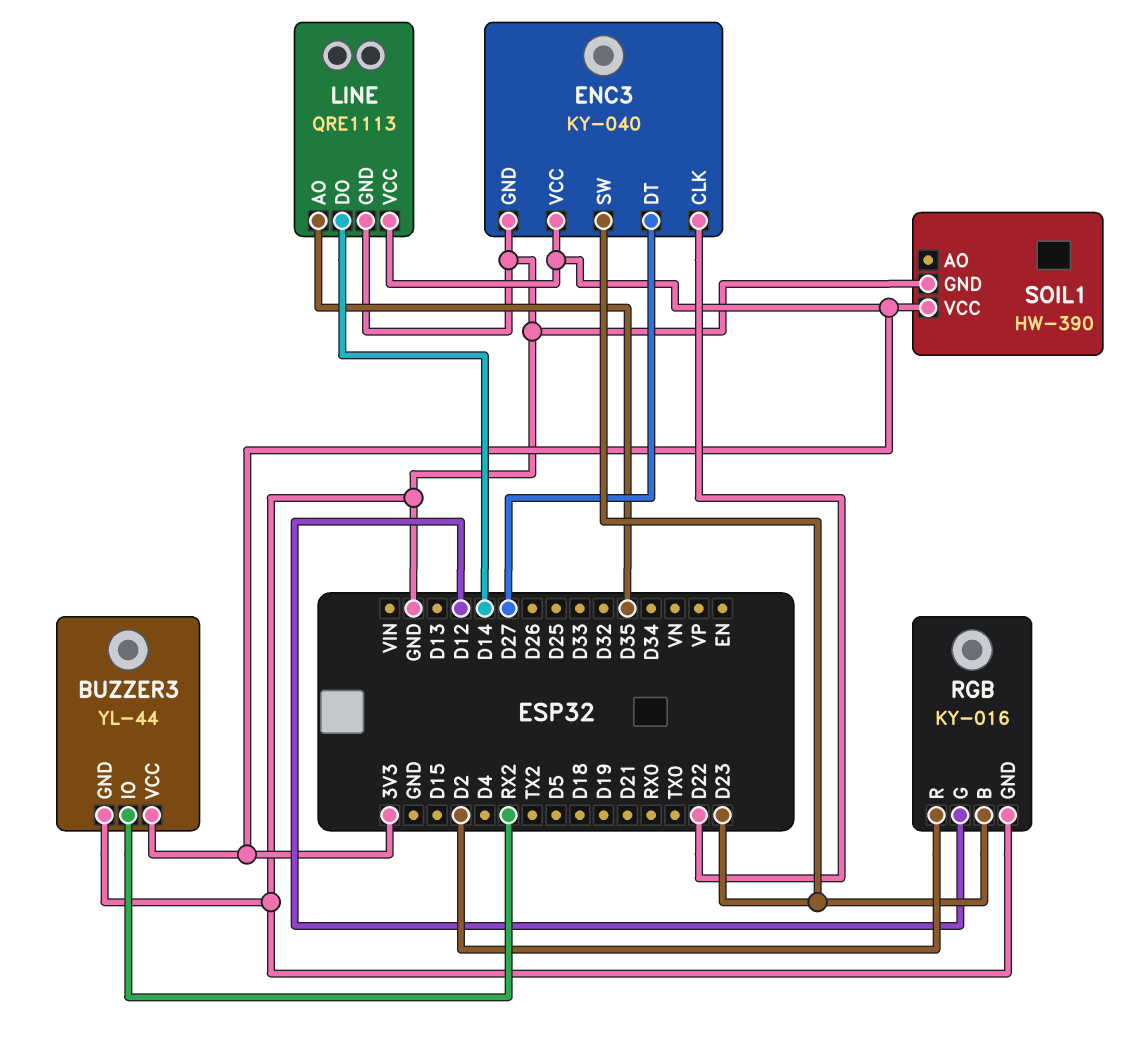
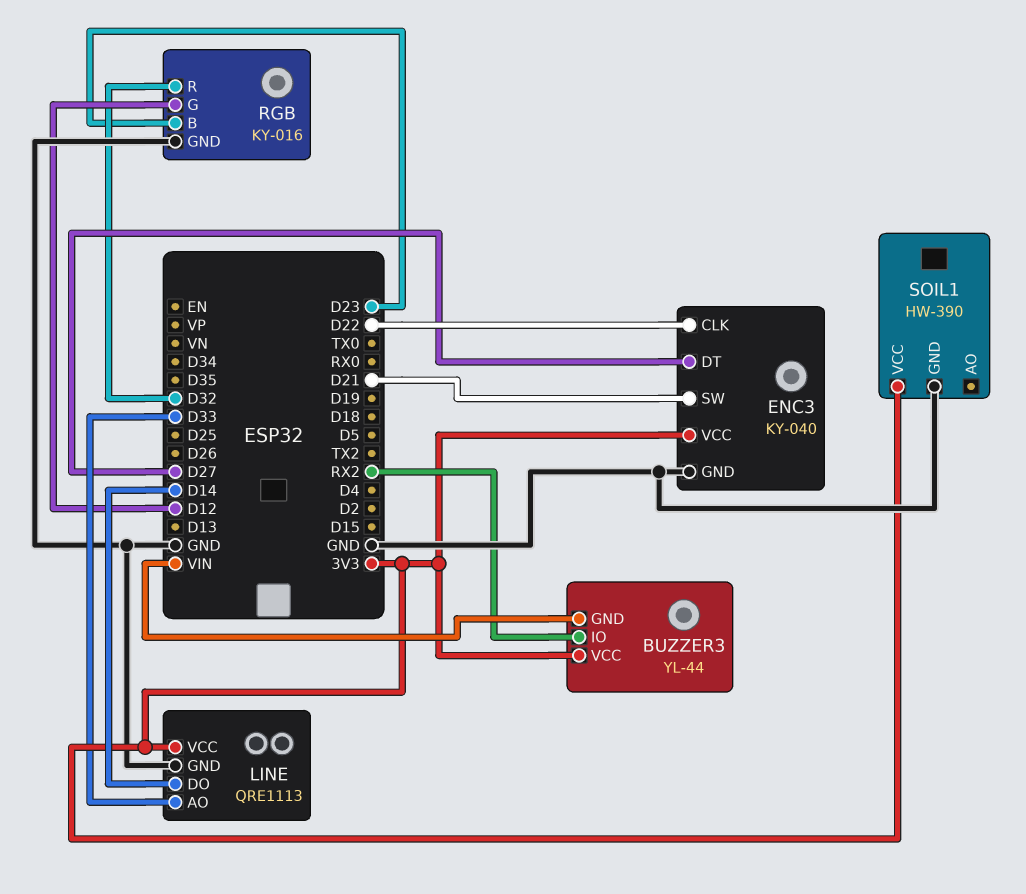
BUZZER3 pin GND: GND -> VIN
ENC3 pin SW: D23 -> D21
LINE pin AO: D35 -> D33
RGB pin R: D2 -> D32

